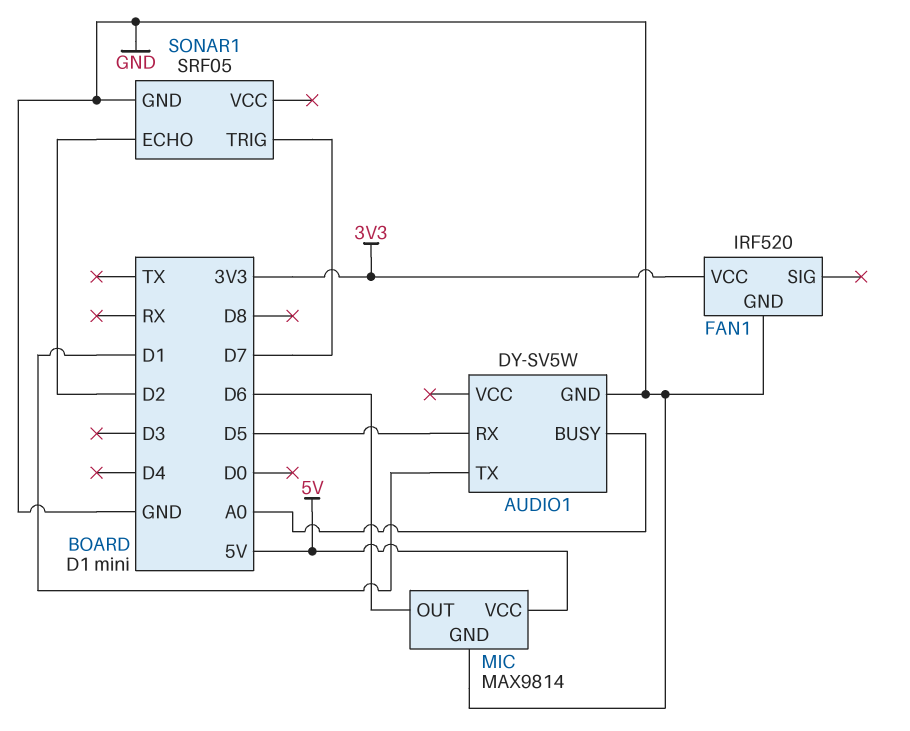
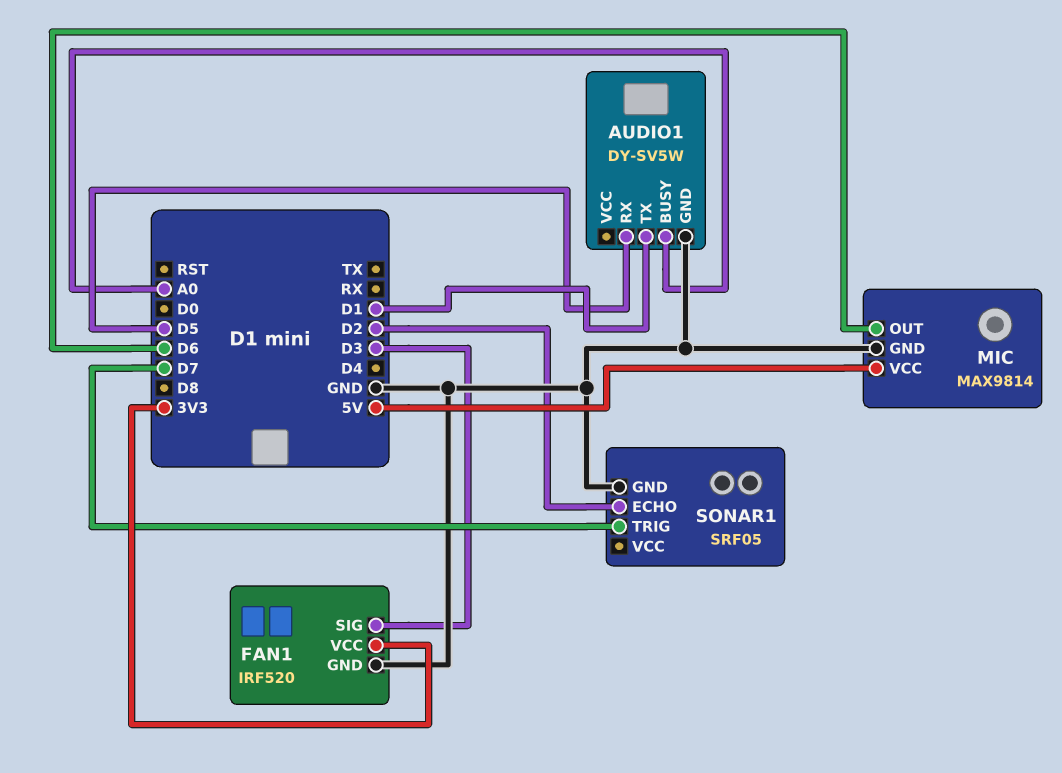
FAN1 pin SIG: none -> D3

